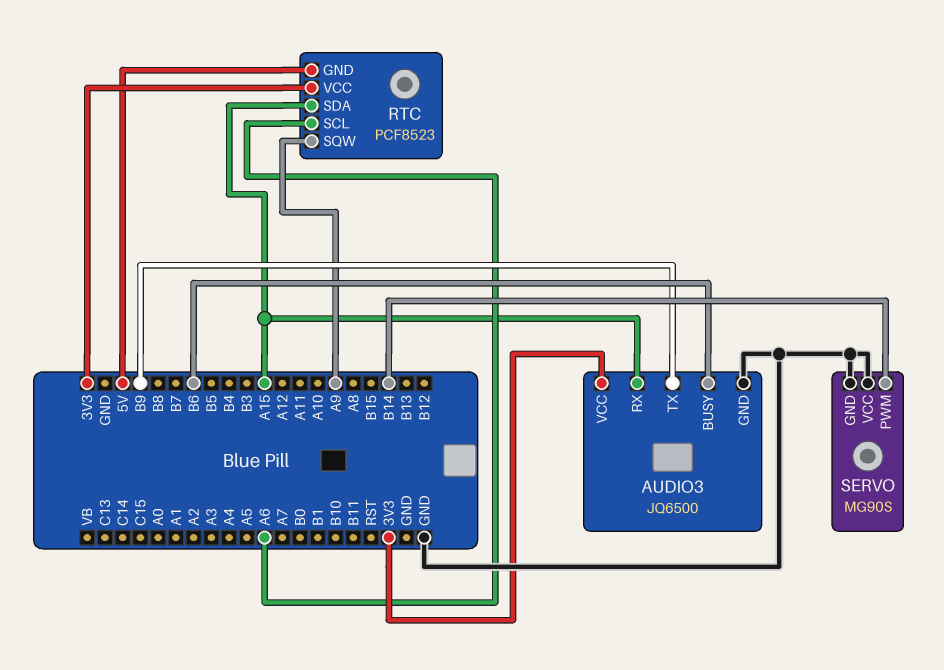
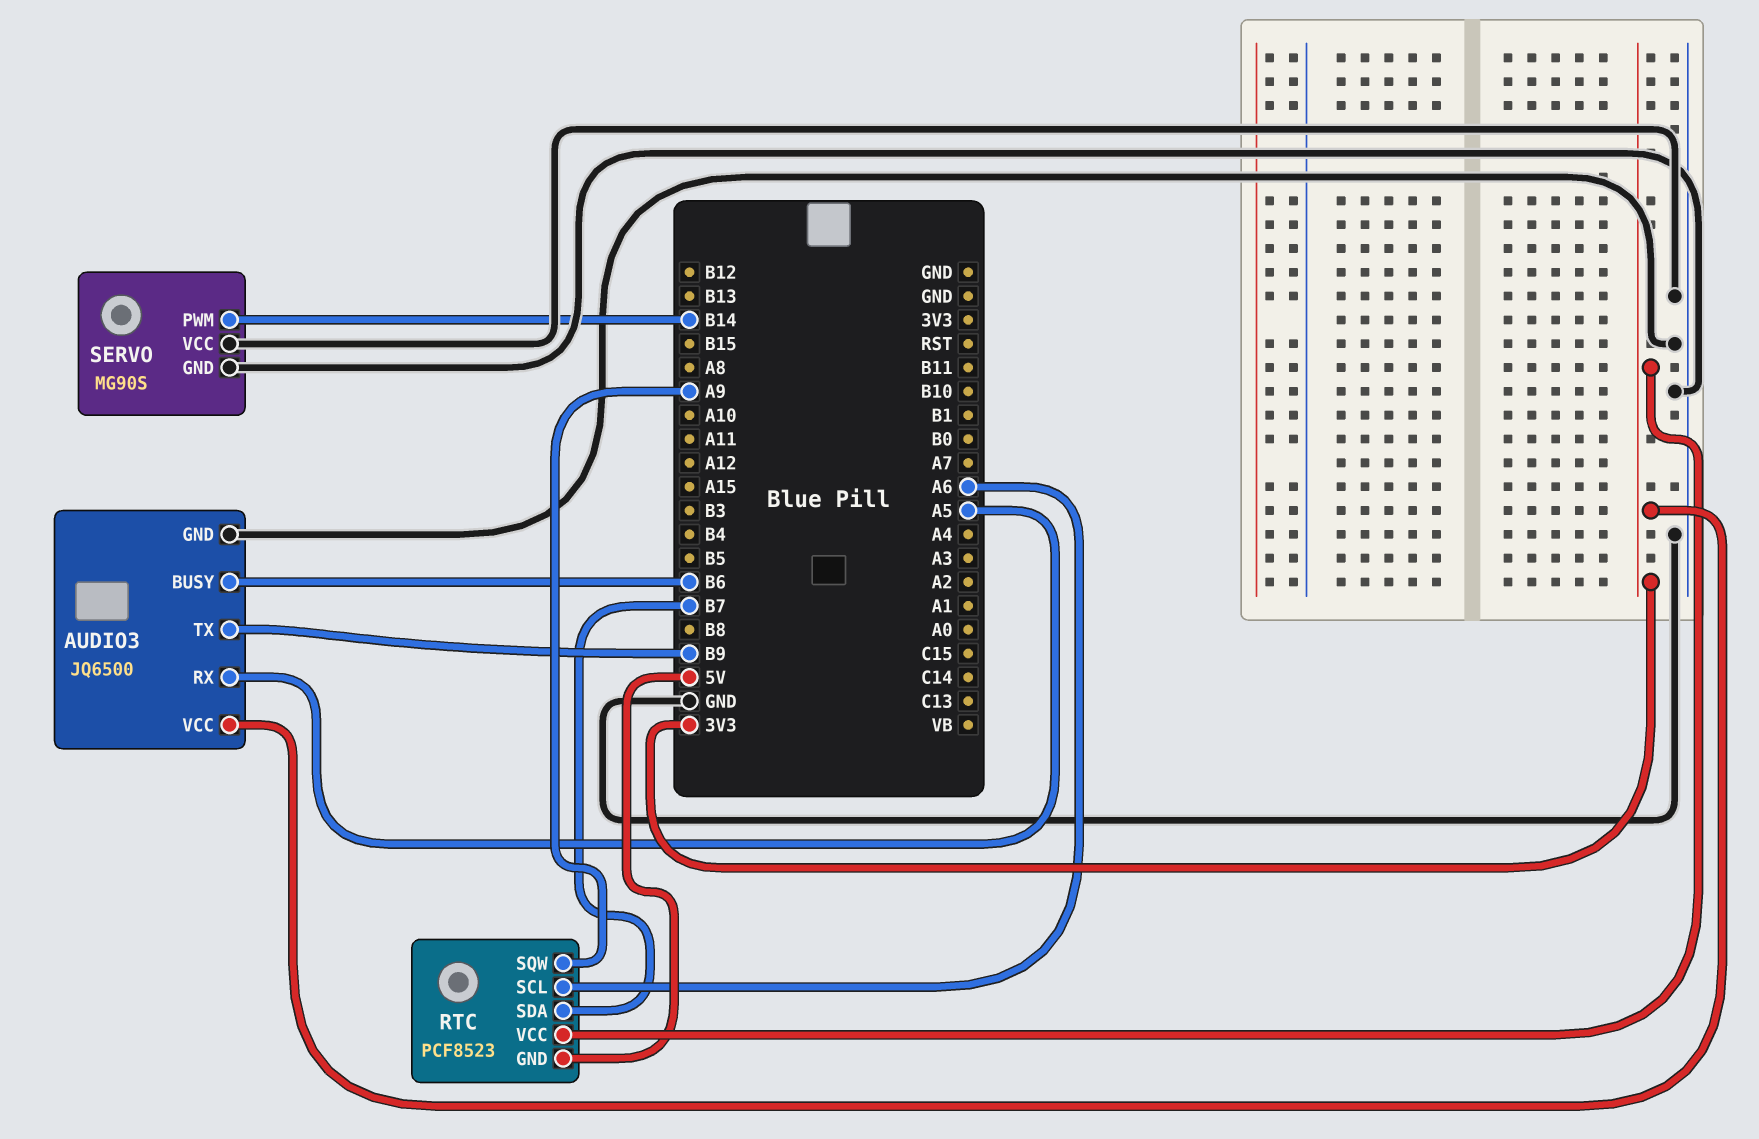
AUDIO3 pin RX: A15 -> A5
RTC pin SDA: A15 -> B7

